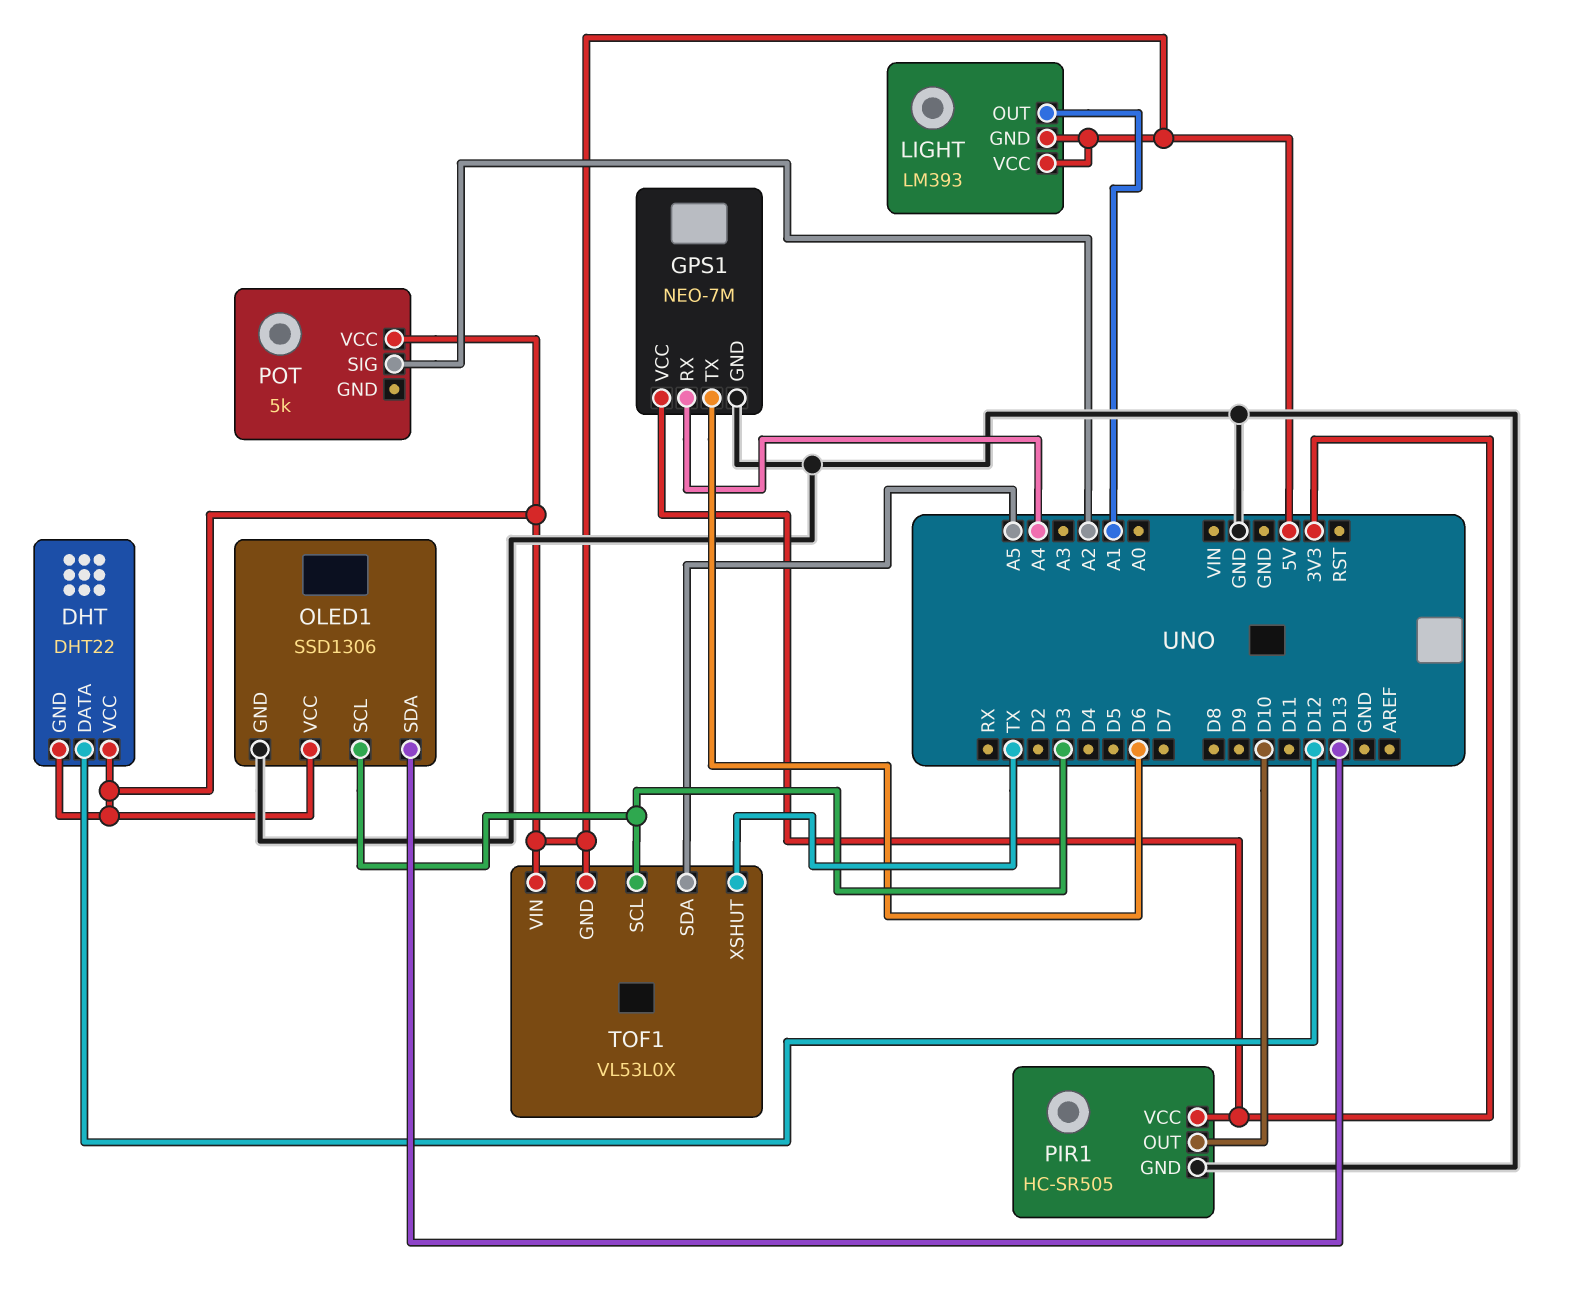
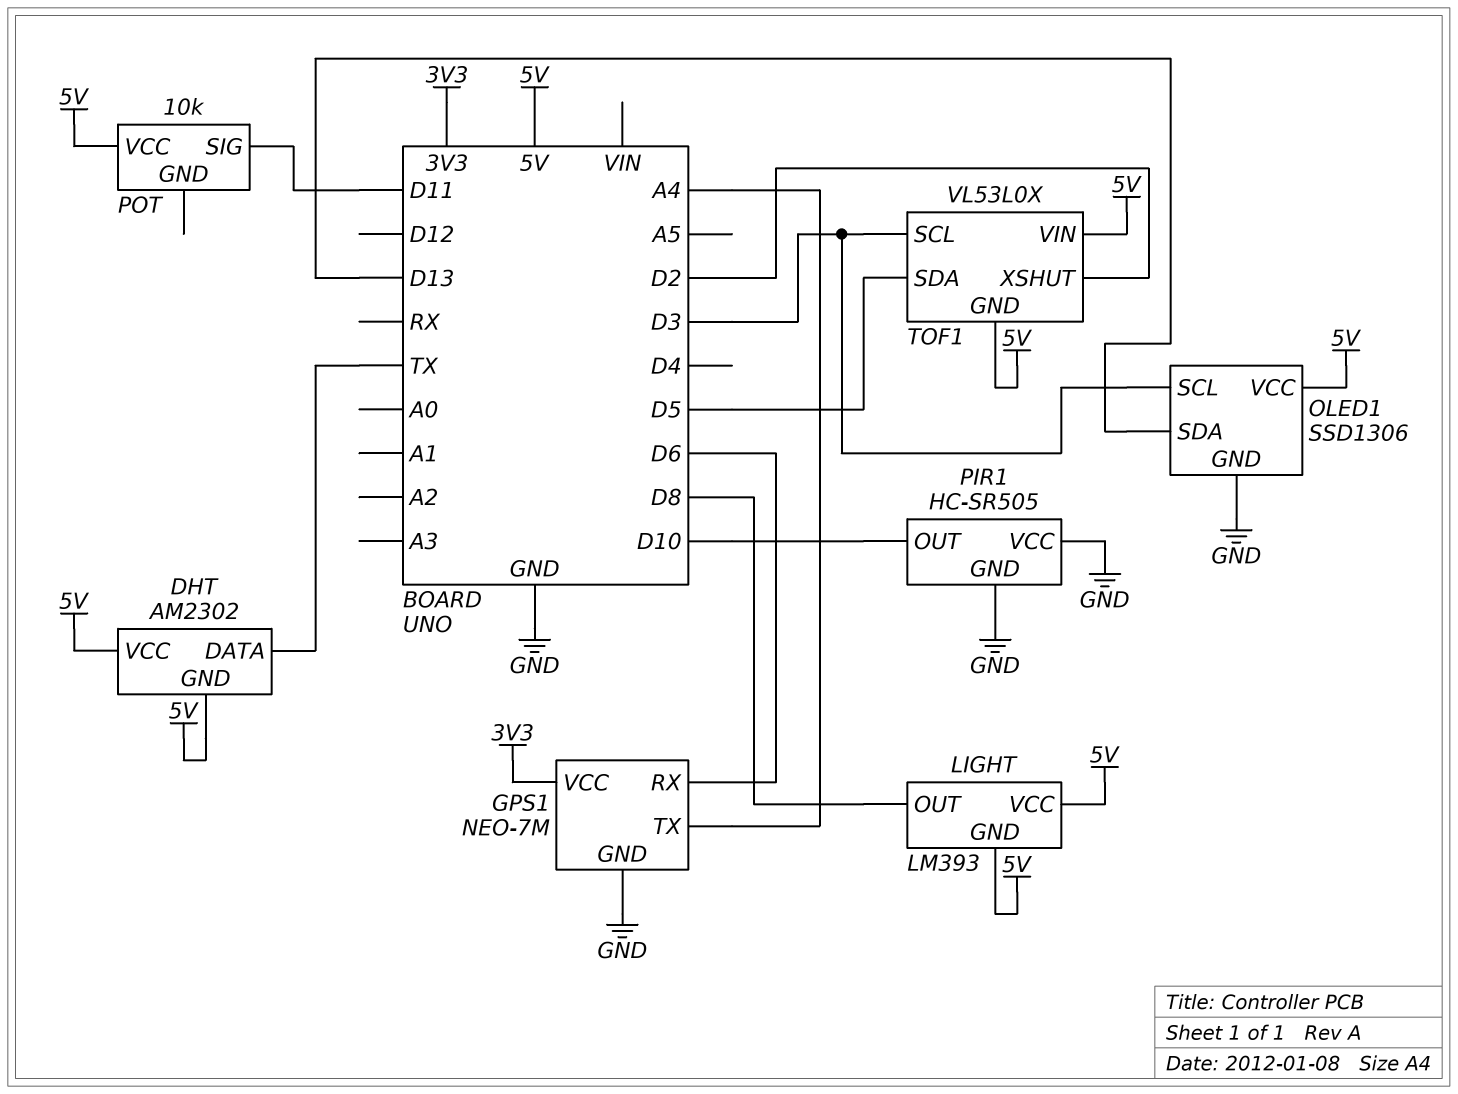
DHT: DHT22 -> AM2302
DHT pin DATA: D12 -> TX
GPS1 pin RX: A4 -> D6
GPS1 pin TX: D6 -> A4
LIGHT pin OUT: A1 -> D8
PIR1 pin VCC: 3V3 -> GND
POT: 5k -> 10k
POT pin SIG: A2 -> D11
TOF1 pin SDA: A5 -> D5
TOF1 pin XSHUT: TX -> D2

